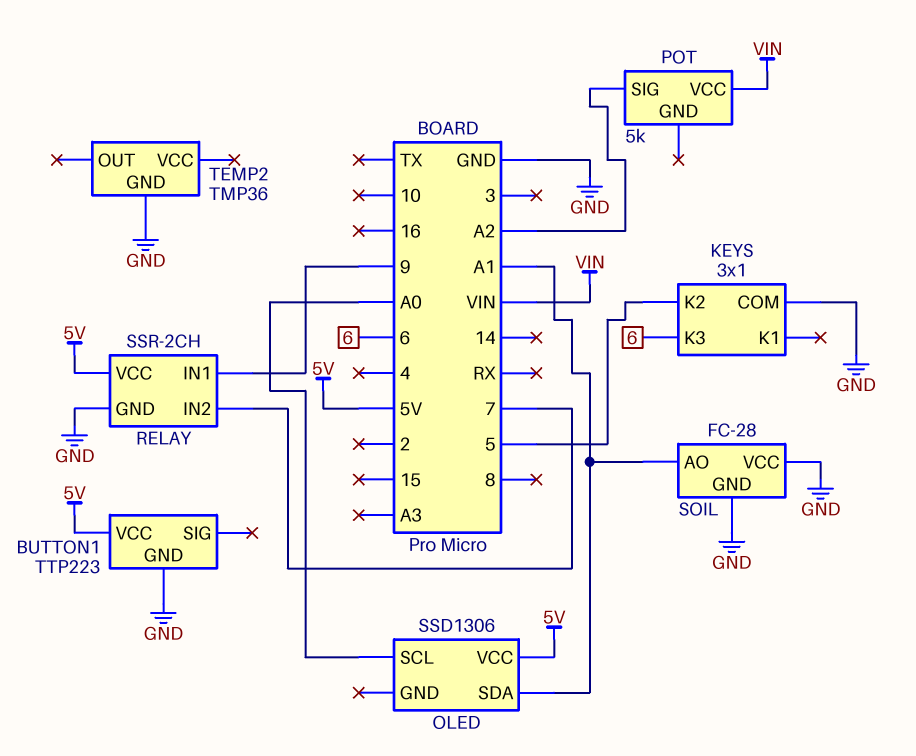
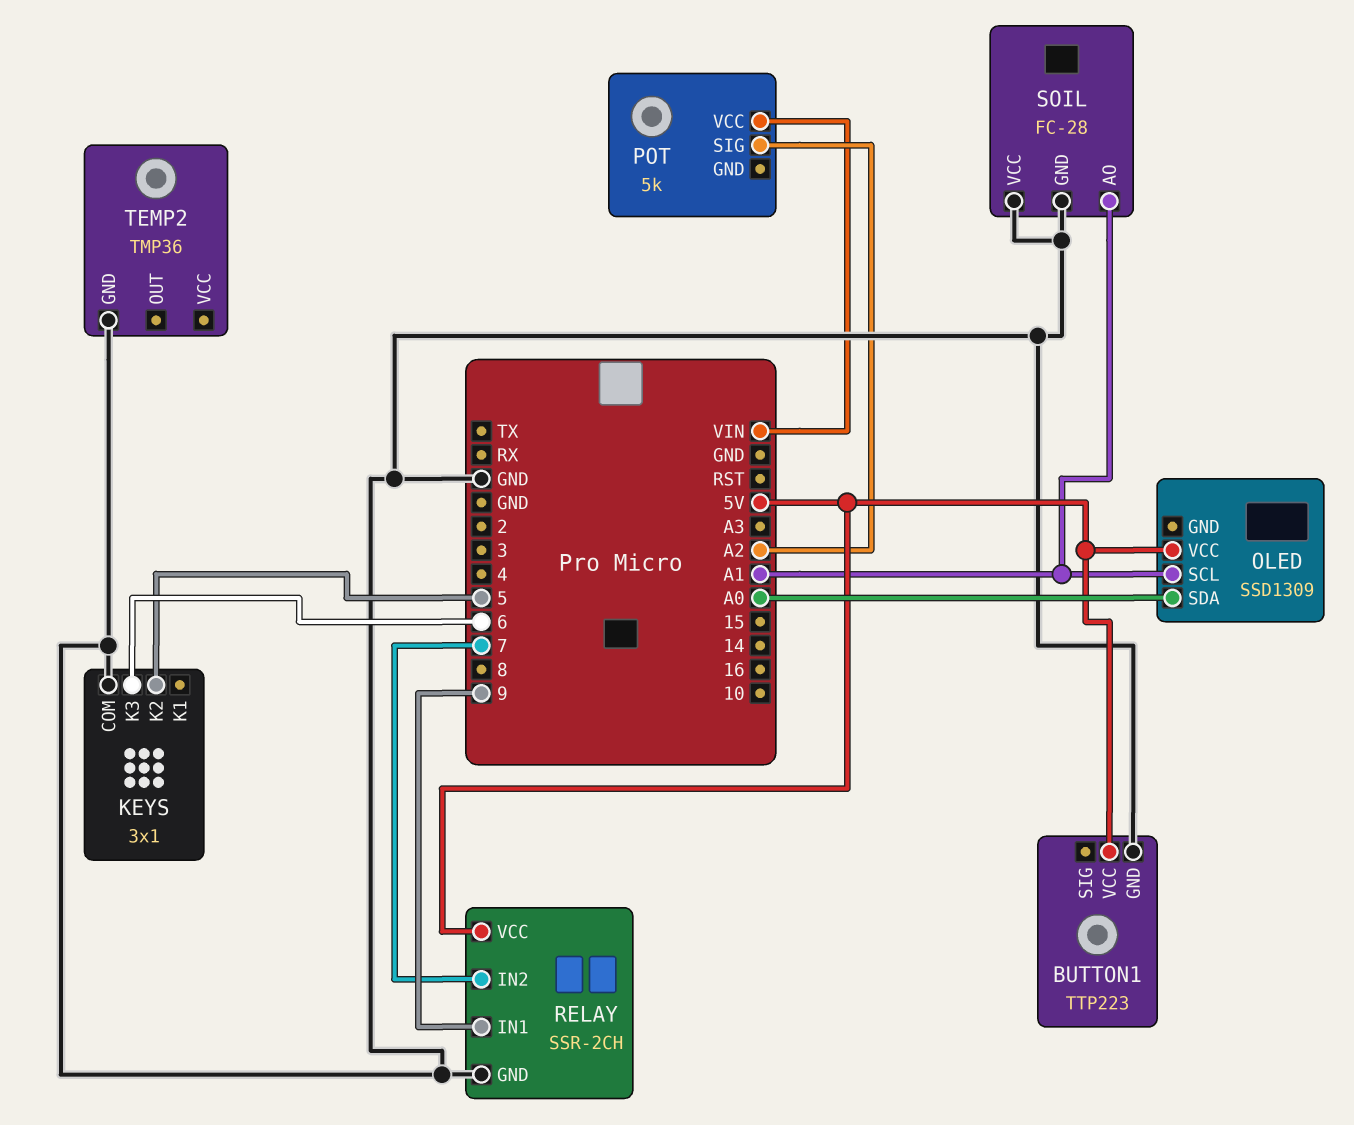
OLED: SSD1306 -> SSD1309
OLED pin SCL: A0 -> A1
OLED pin SDA: A1 -> A0

